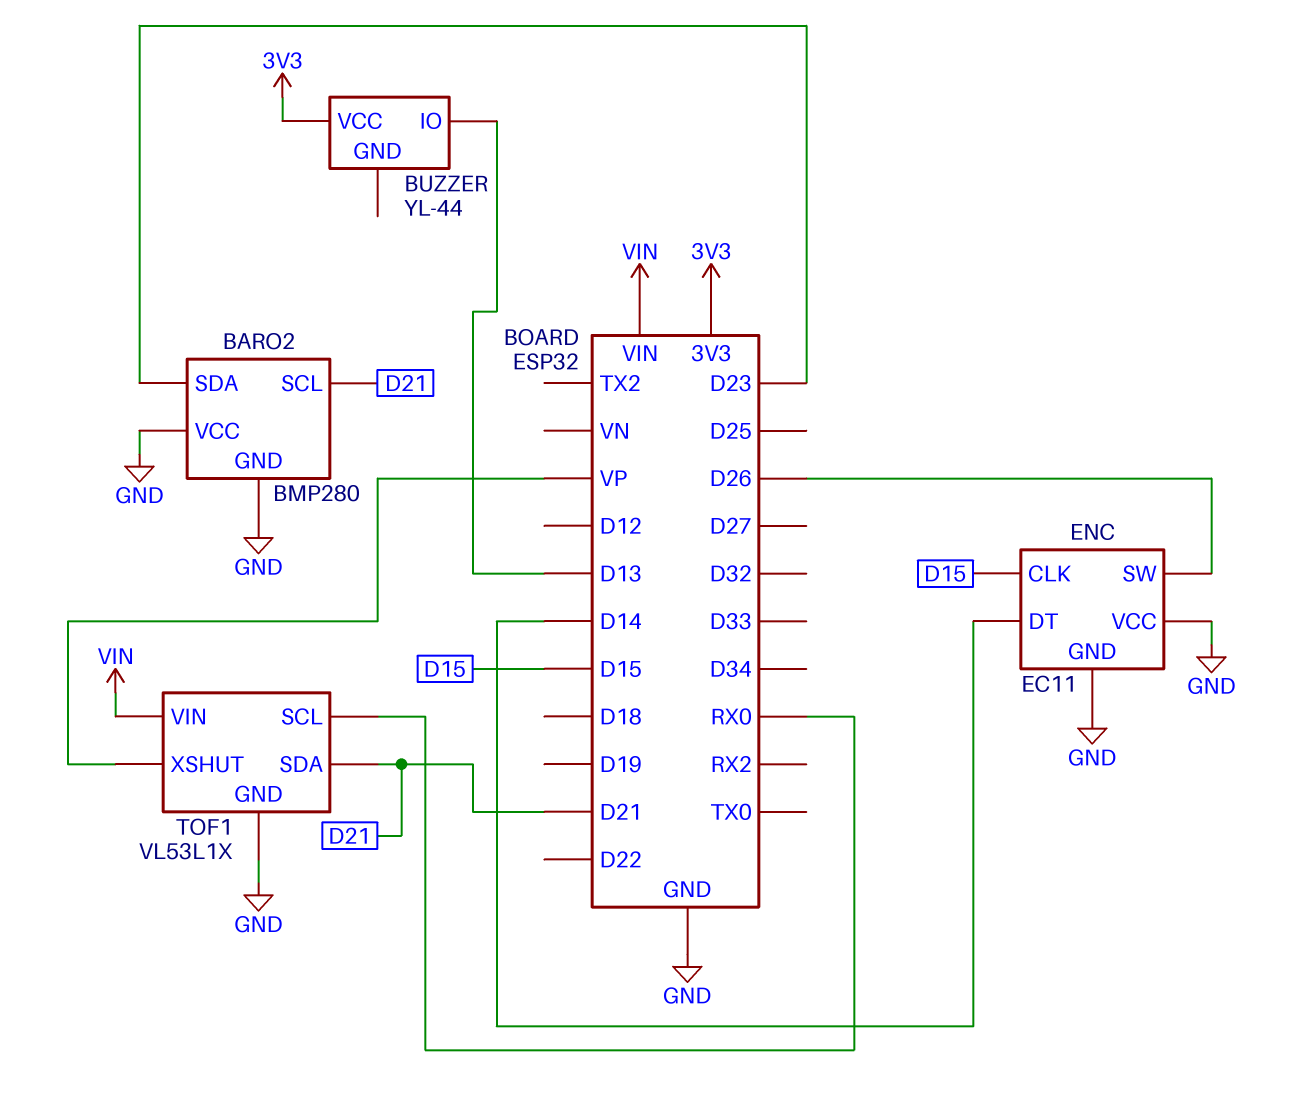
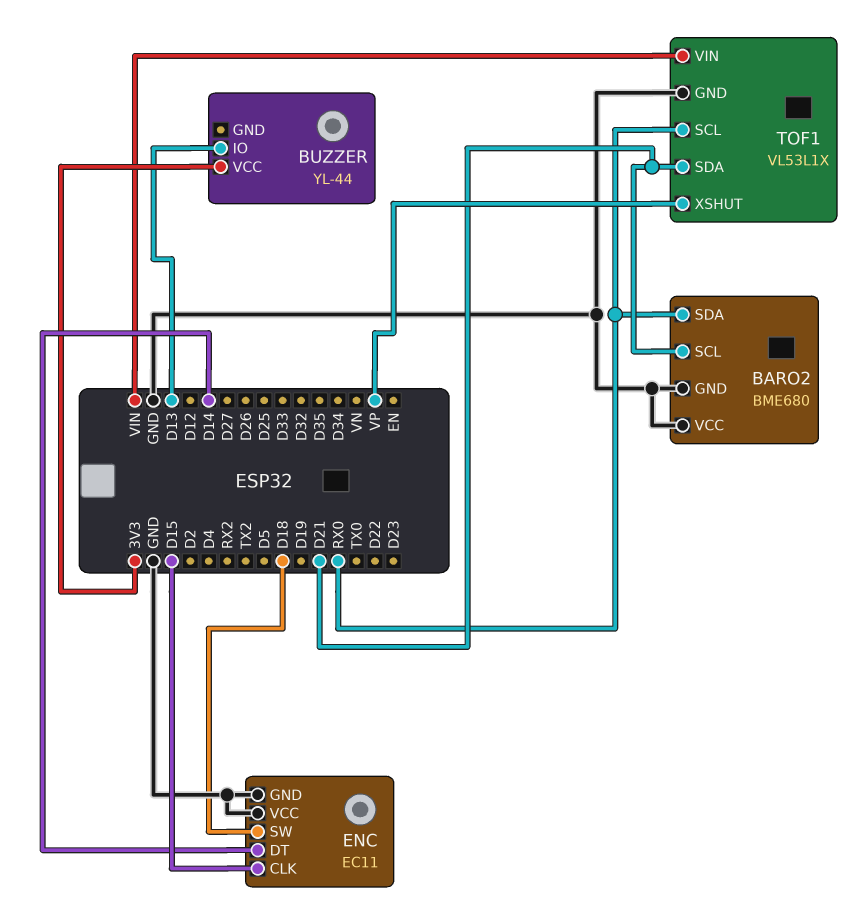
BARO2: BMP280 -> BME680
BARO2 pin SDA: D23 -> RX0
ENC pin SW: D26 -> D18

